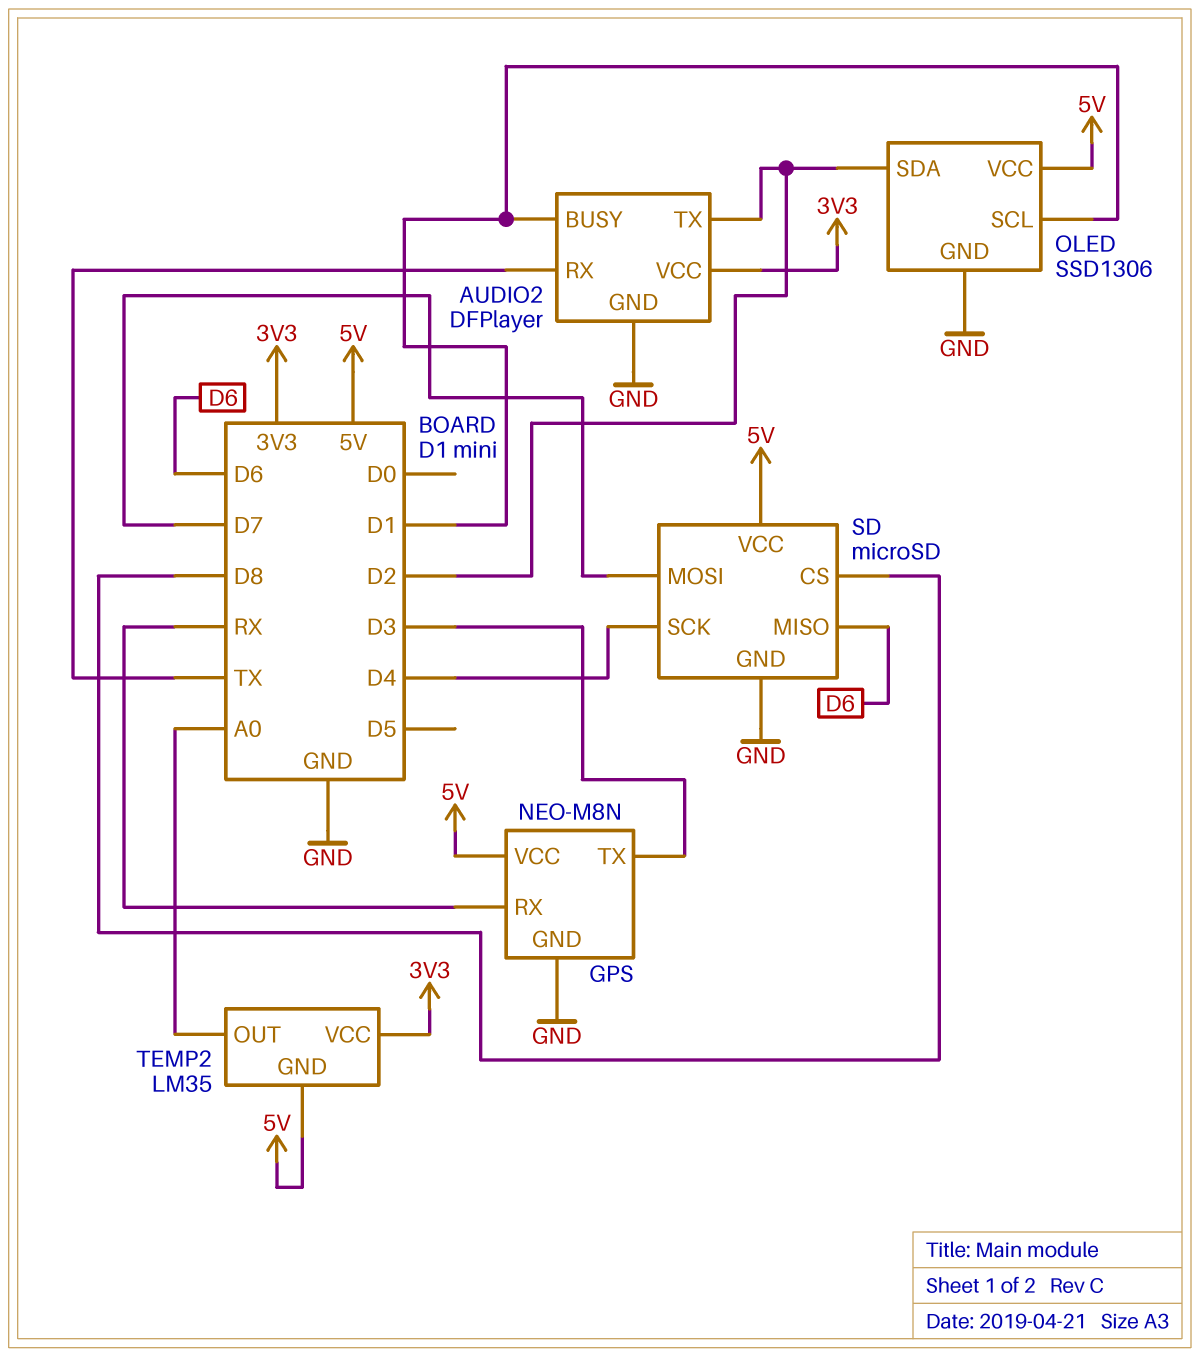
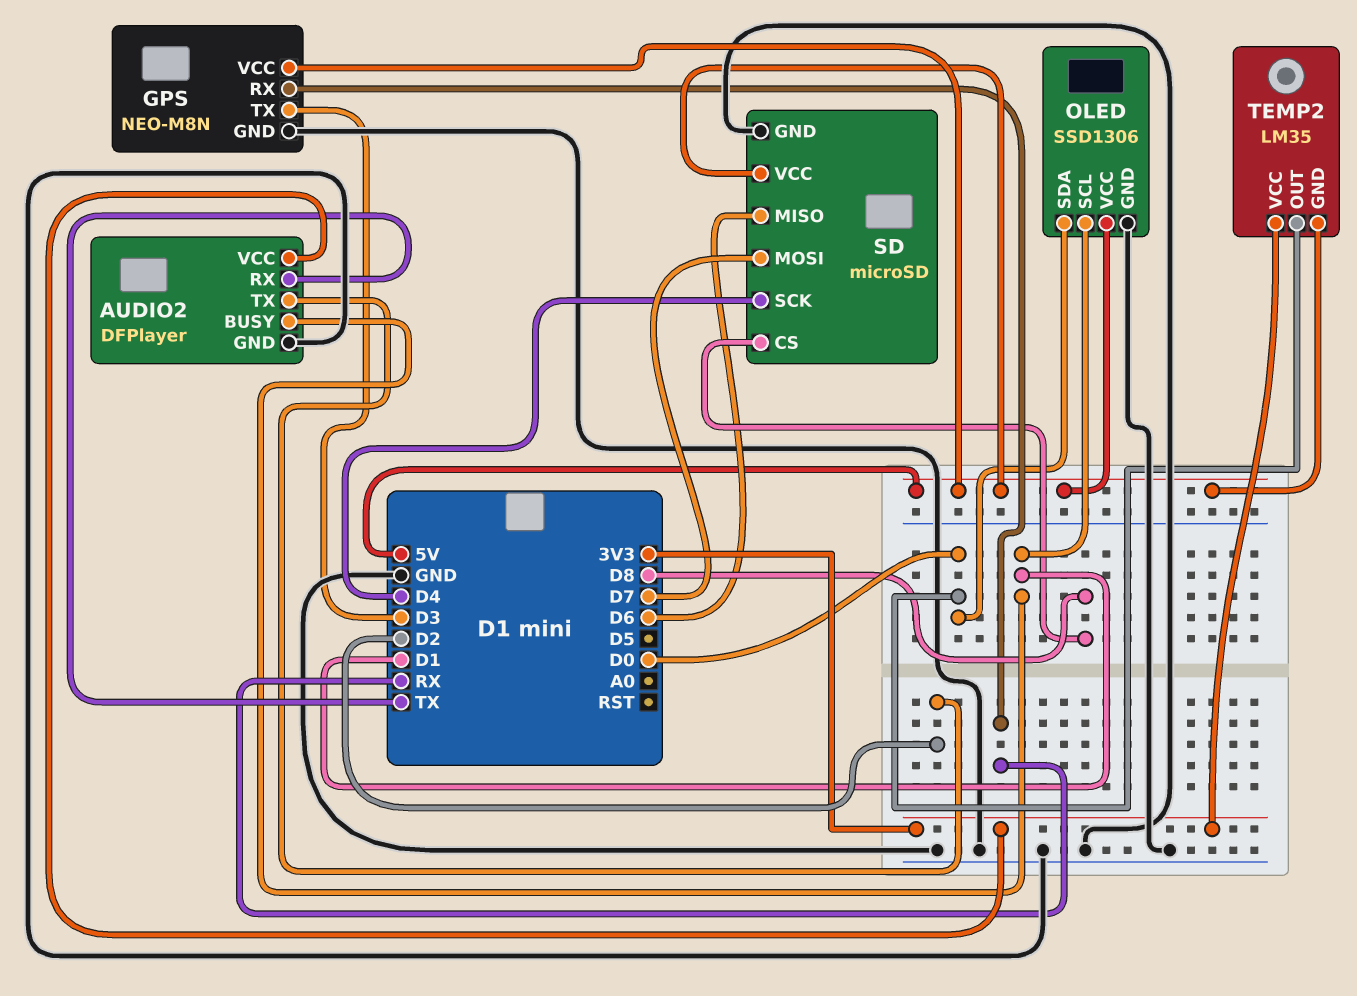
OLED pin SDA: D2 -> D0
TEMP2 pin OUT: A0 -> D0

